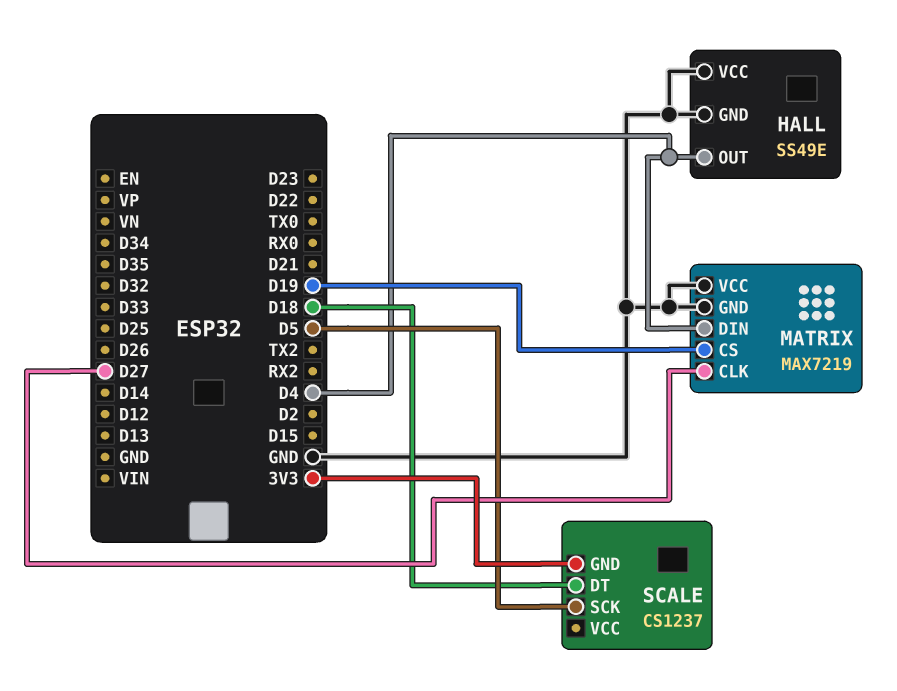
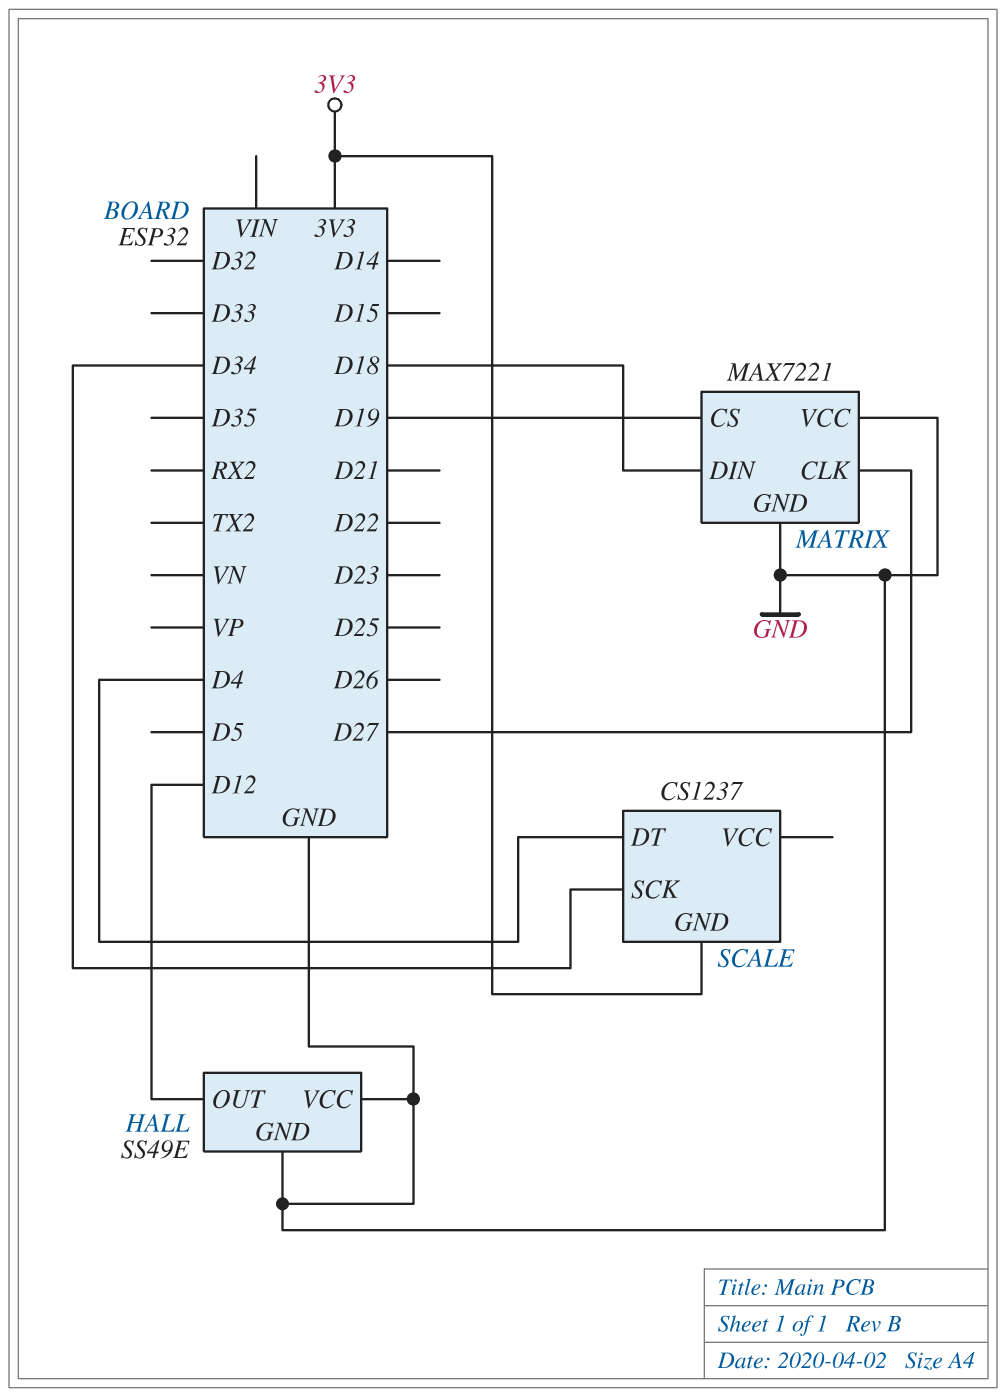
HALL pin OUT: D4 -> D12
MATRIX: MAX7219 -> MAX7221
MATRIX pin DIN: D4 -> D18
SCALE pin DT: D18 -> D4
SCALE pin SCK: D5 -> D34

